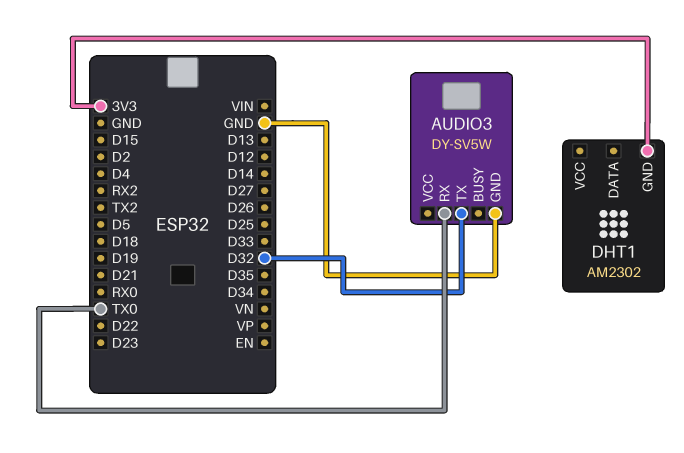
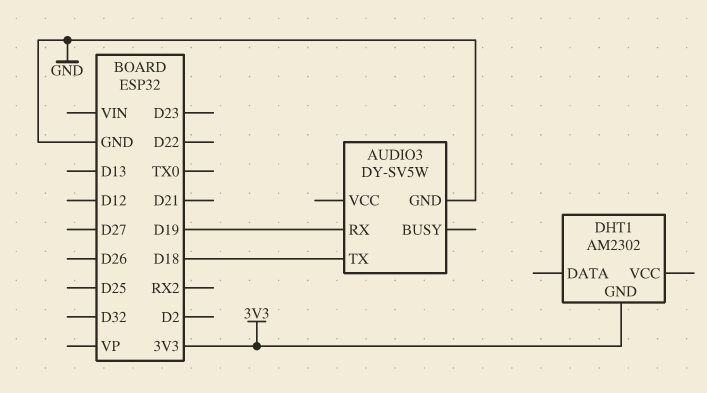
AUDIO3 pin RX: TX0 -> D19
AUDIO3 pin TX: D32 -> D18

